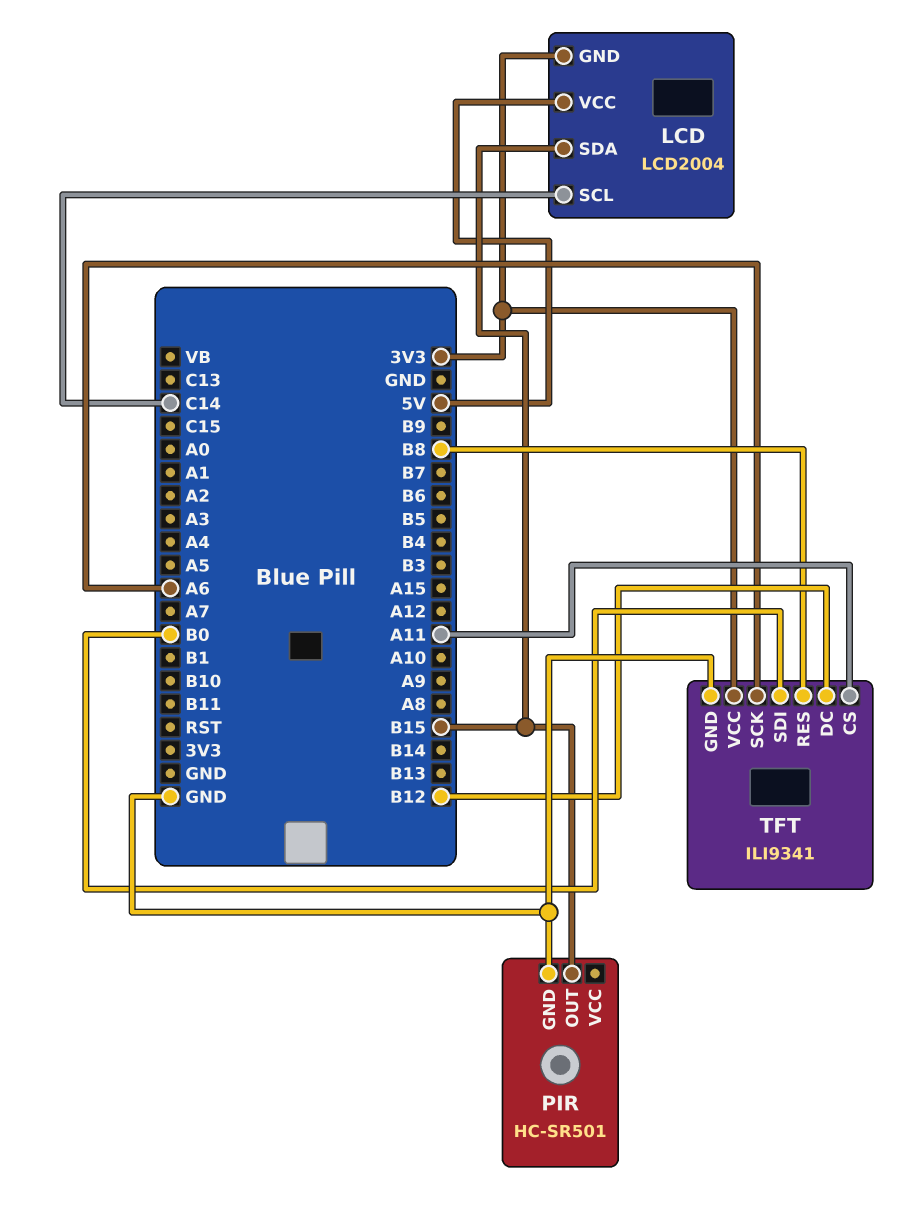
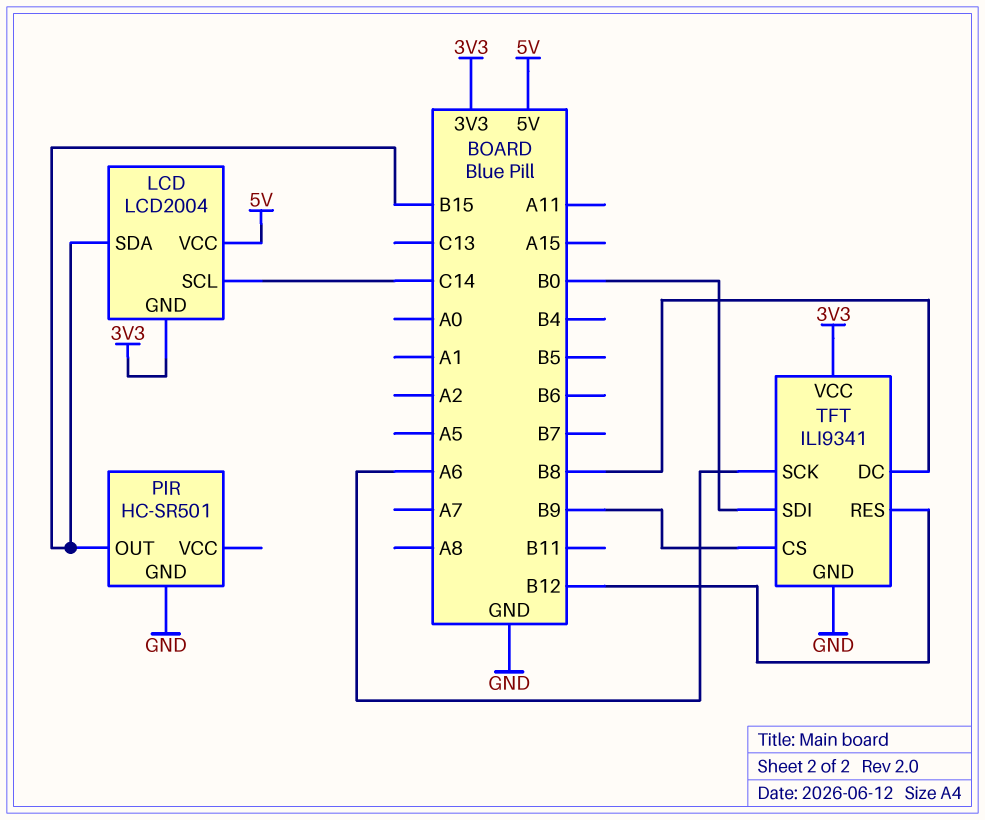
TFT pin CS: A11 -> B9
TFT pin DC: B12 -> B8
TFT pin RES: B8 -> B12

